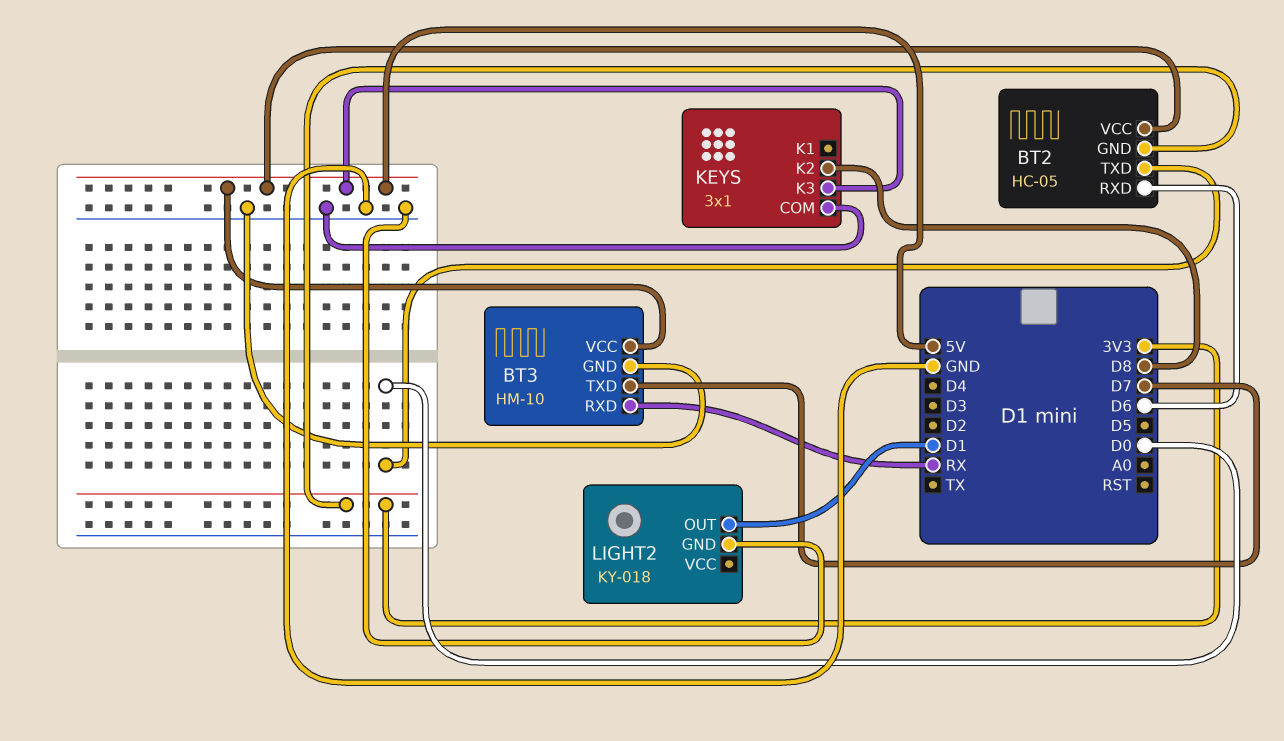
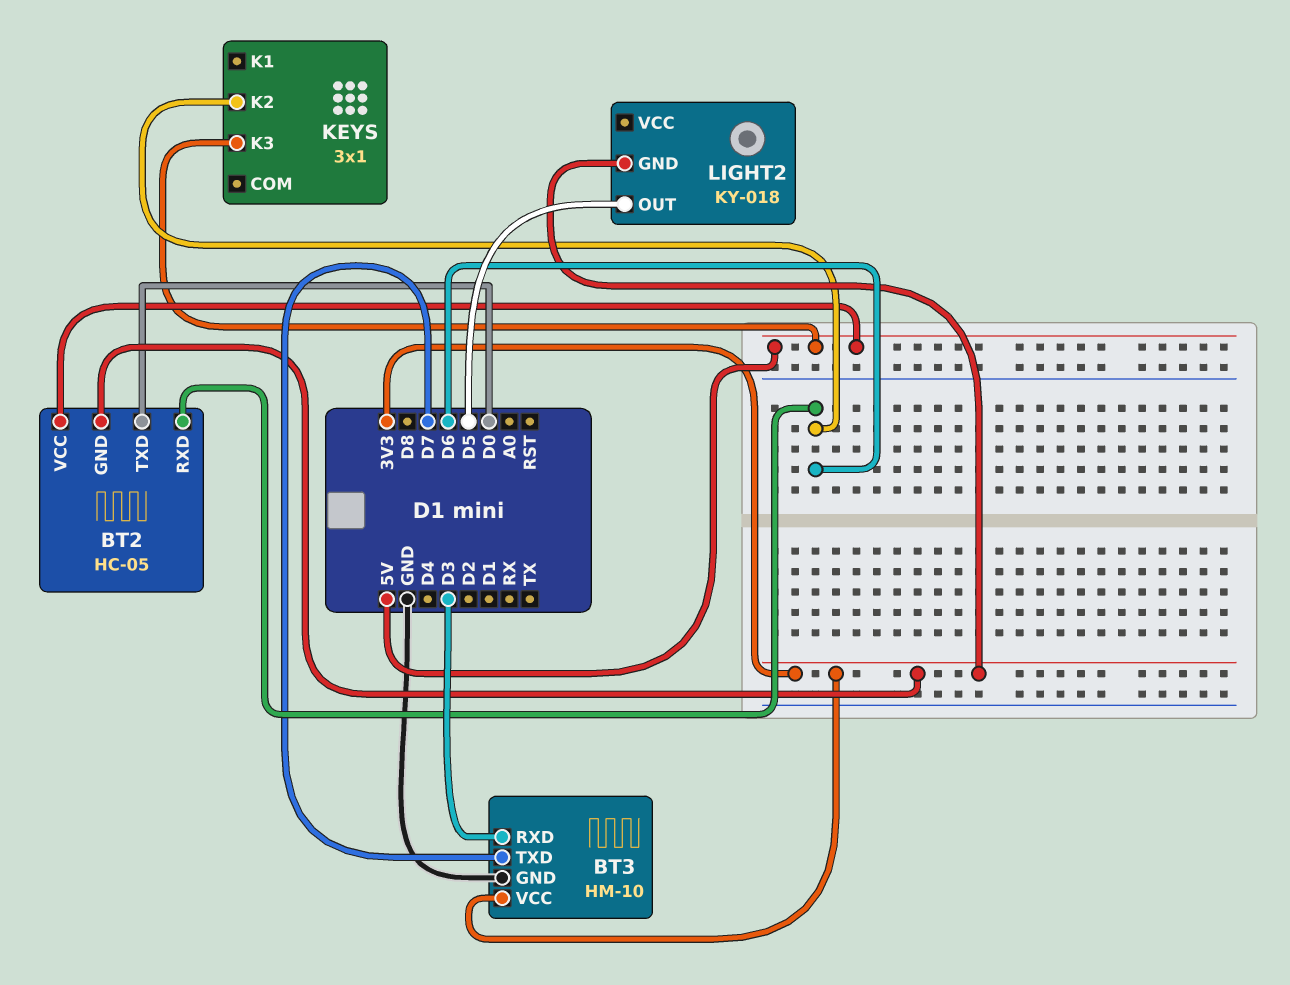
BT3 pin RXD: RX -> D3
BT3 pin VCC: 5V -> 3V3
KEYS pin COM: GND -> none
KEYS pin K2: D8 -> D6
LIGHT2 pin GND: GND -> 3V3
LIGHT2 pin OUT: D1 -> D5

